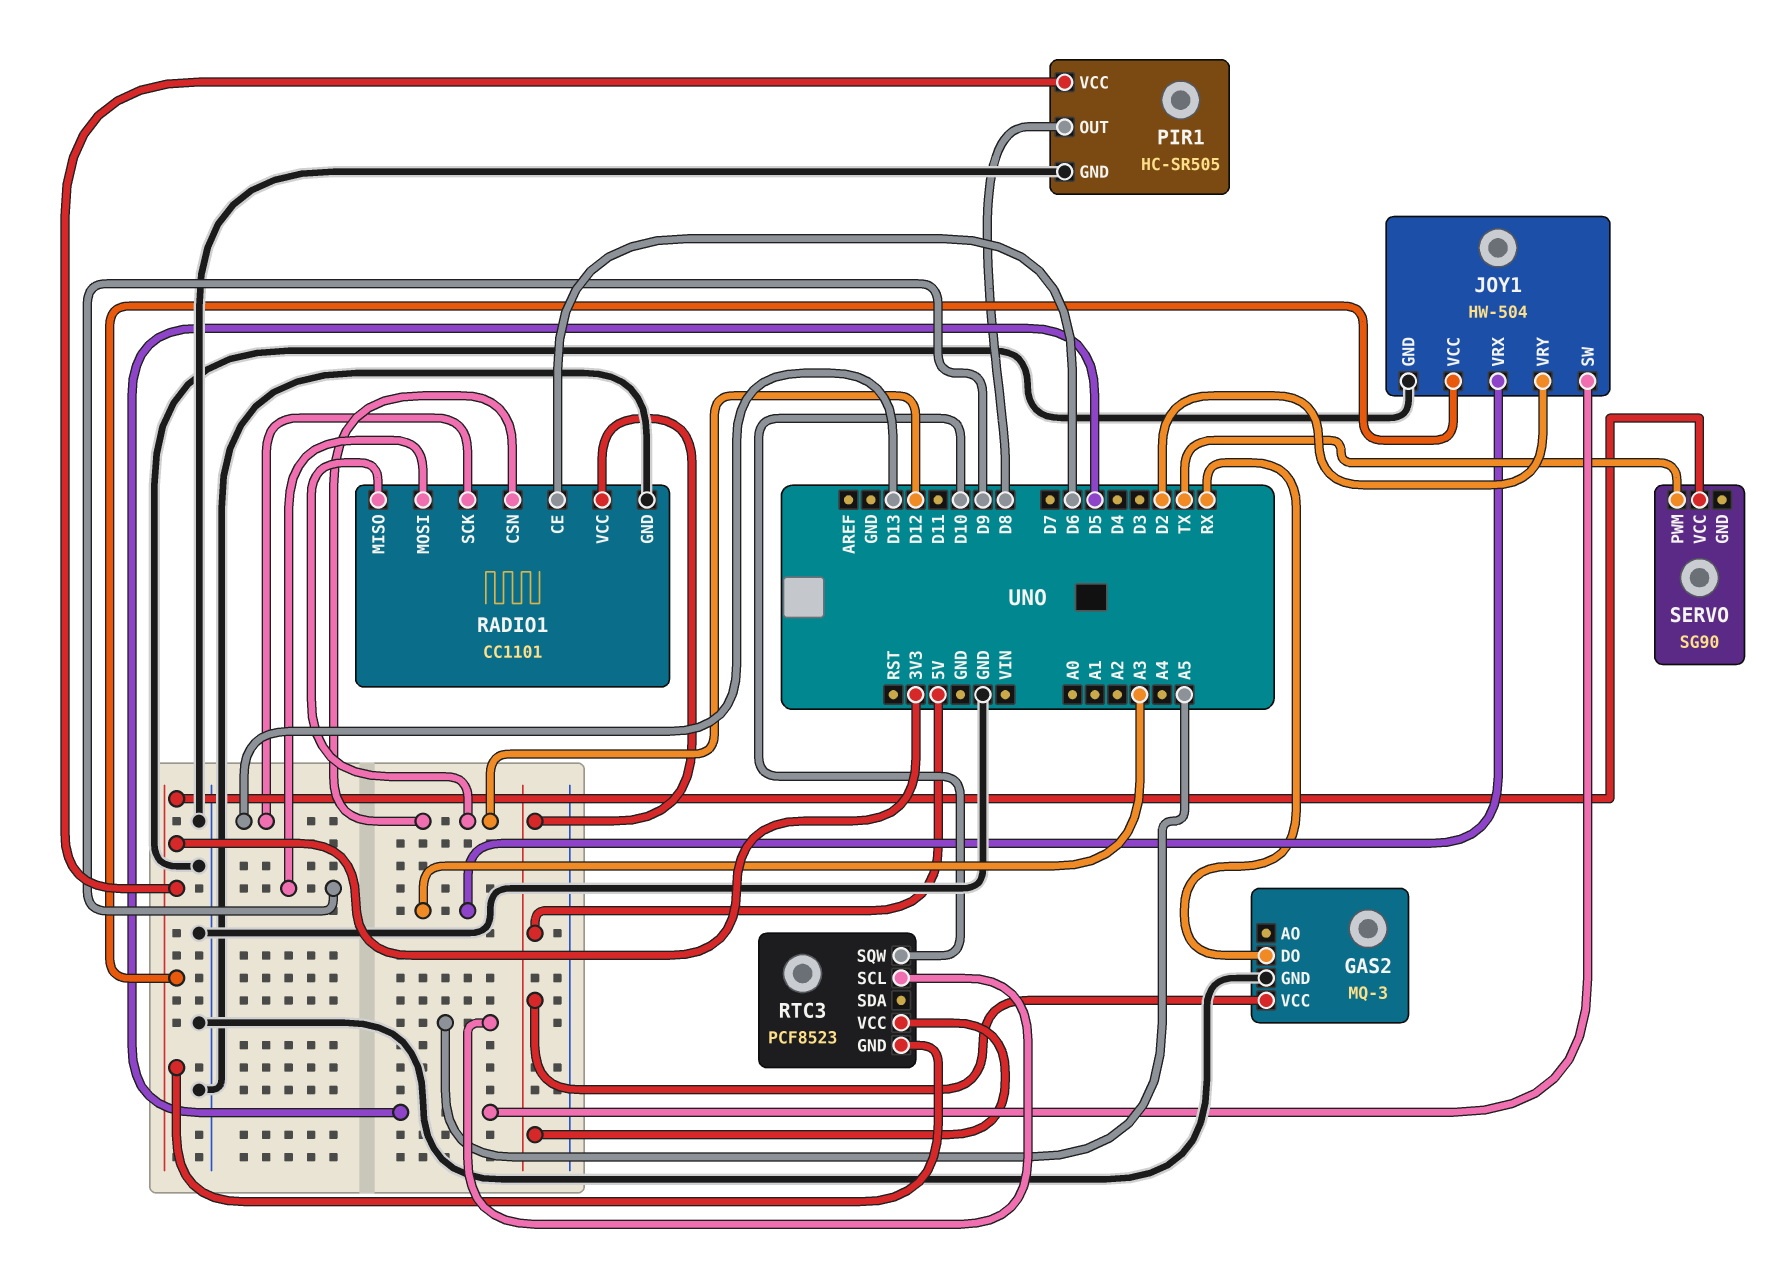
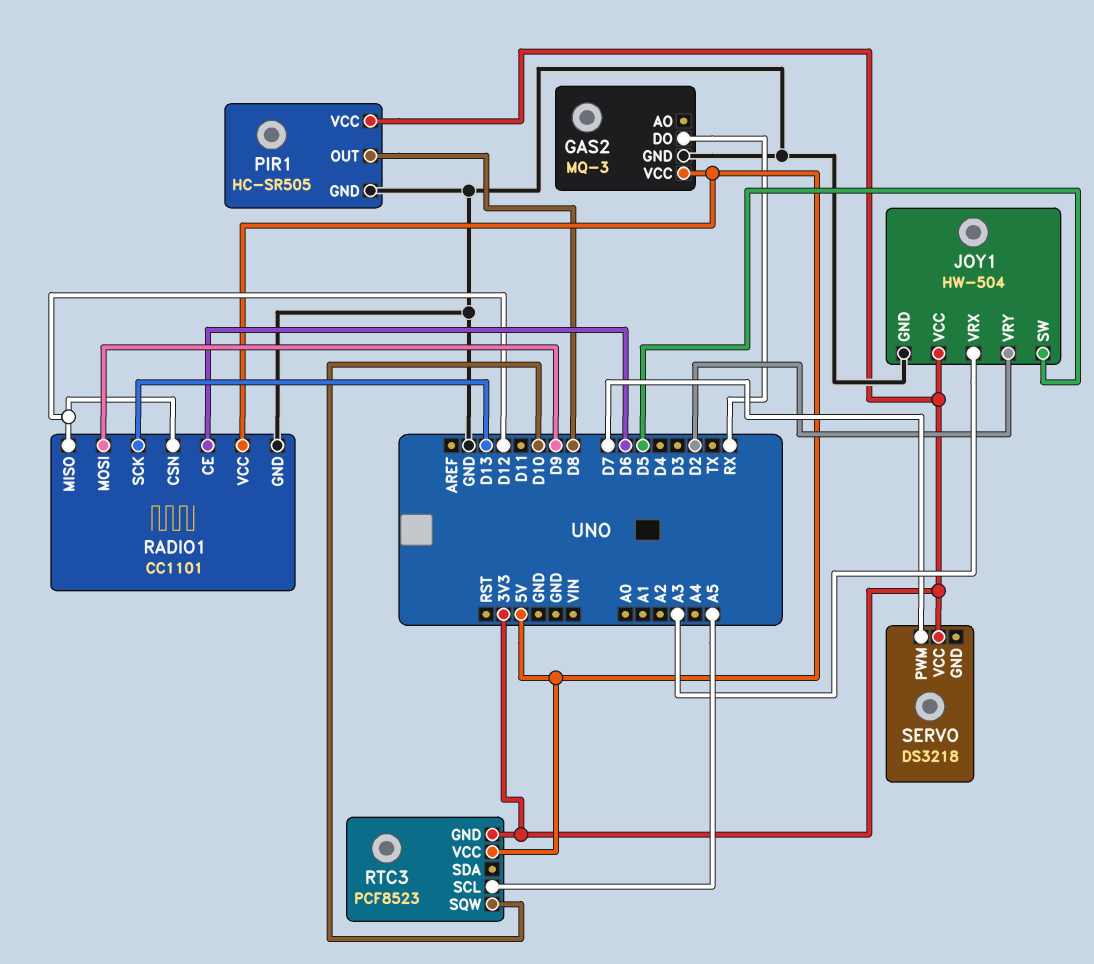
SERVO: SG90 -> DS3218
SERVO pin PWM: TX -> D7

